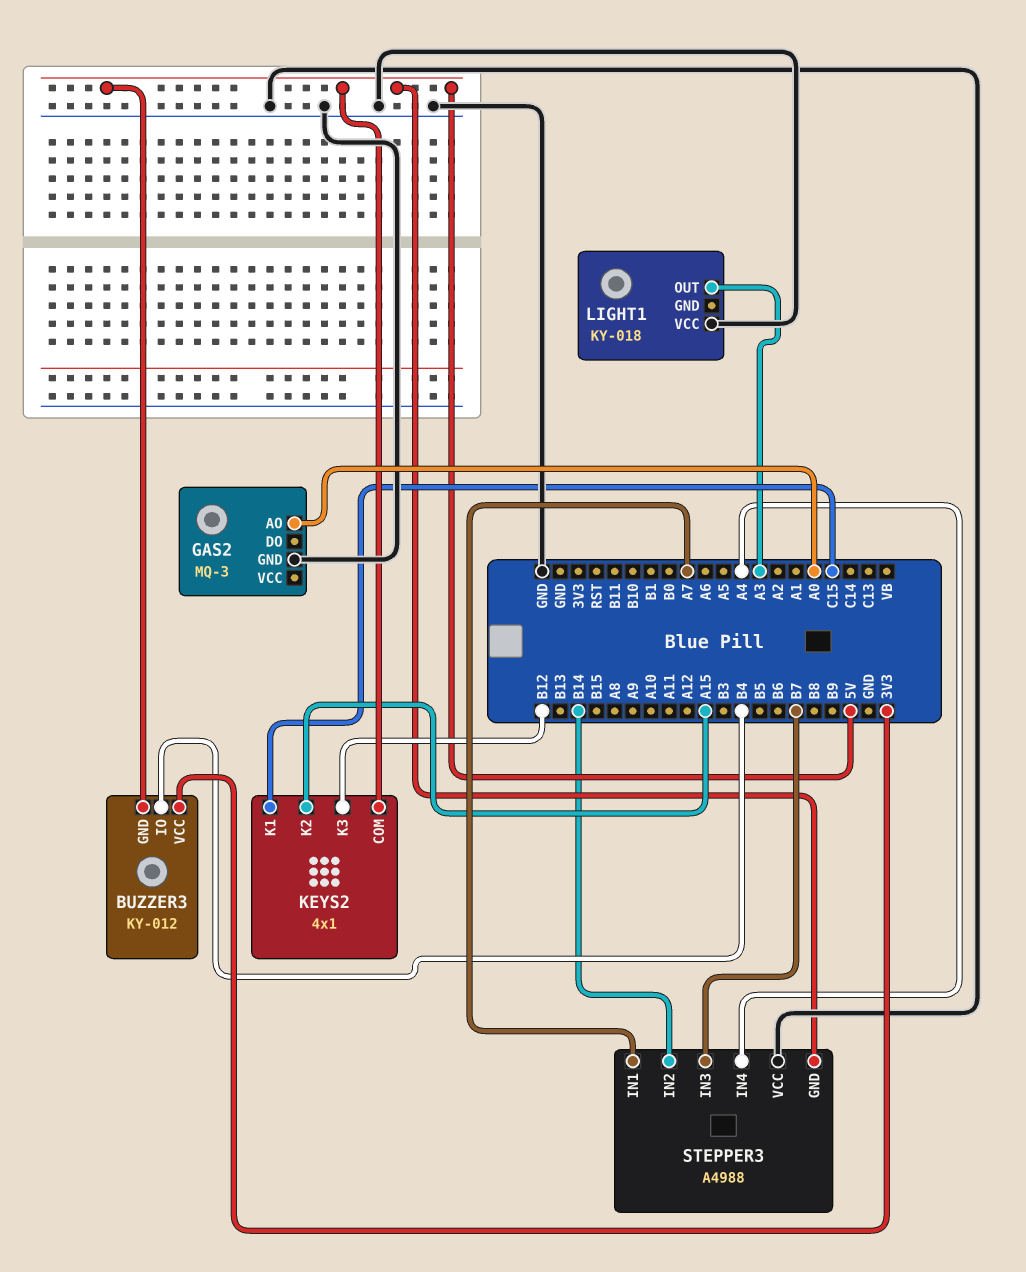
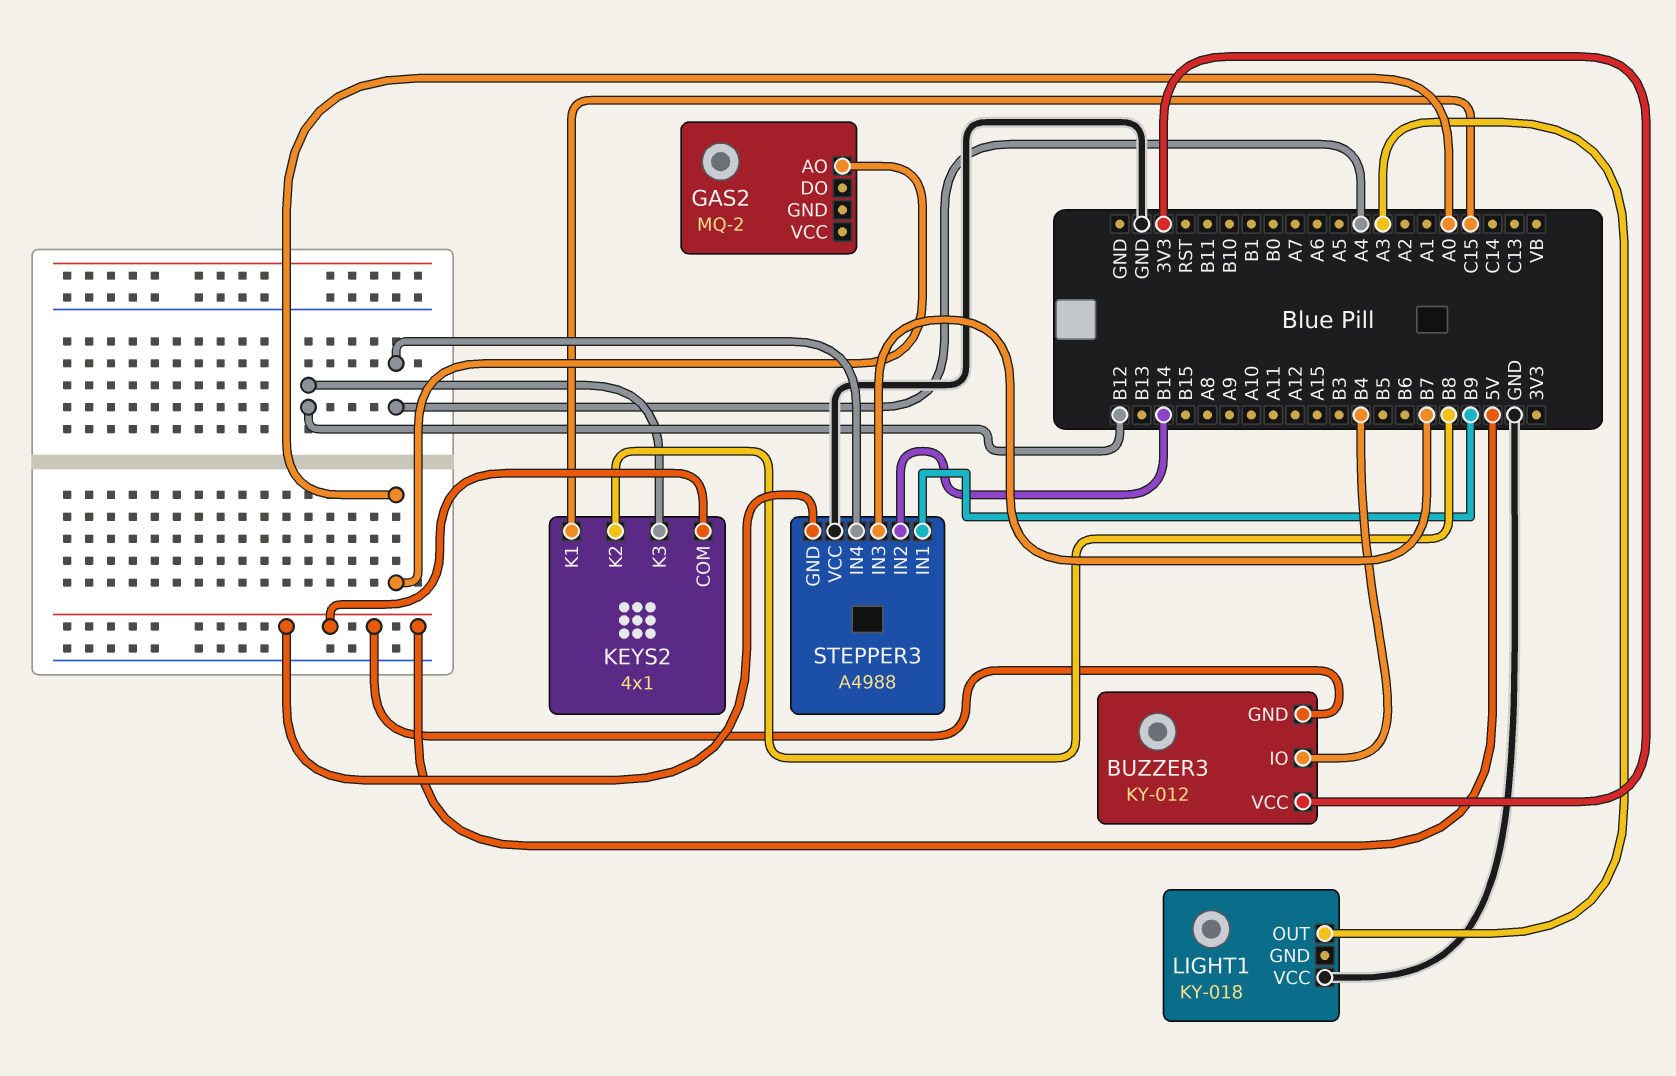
GAS2: MQ-3 -> MQ-2
GAS2 pin GND: GND -> none
KEYS2 pin K2: A15 -> B8
STEPPER3 pin IN1: A7 -> B9

